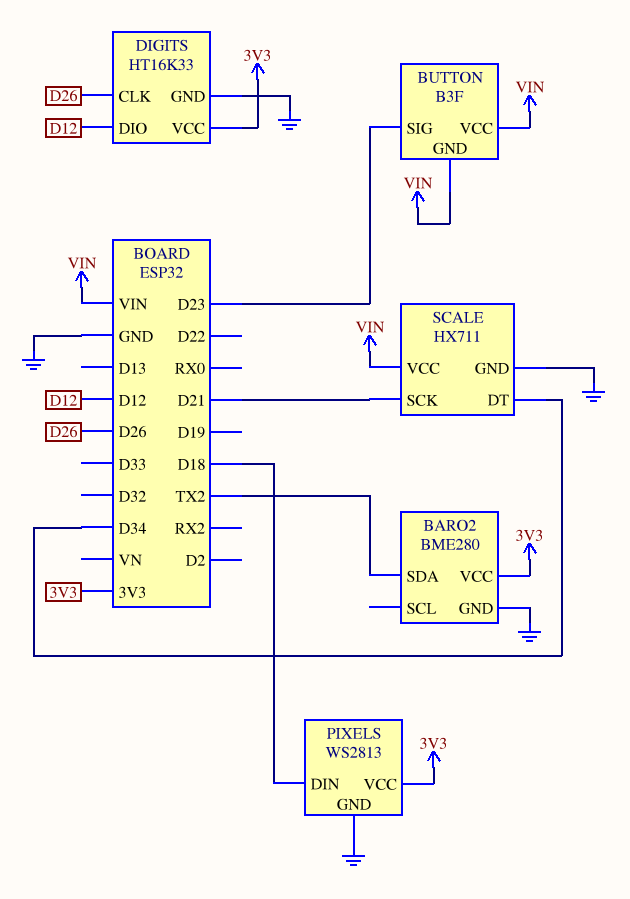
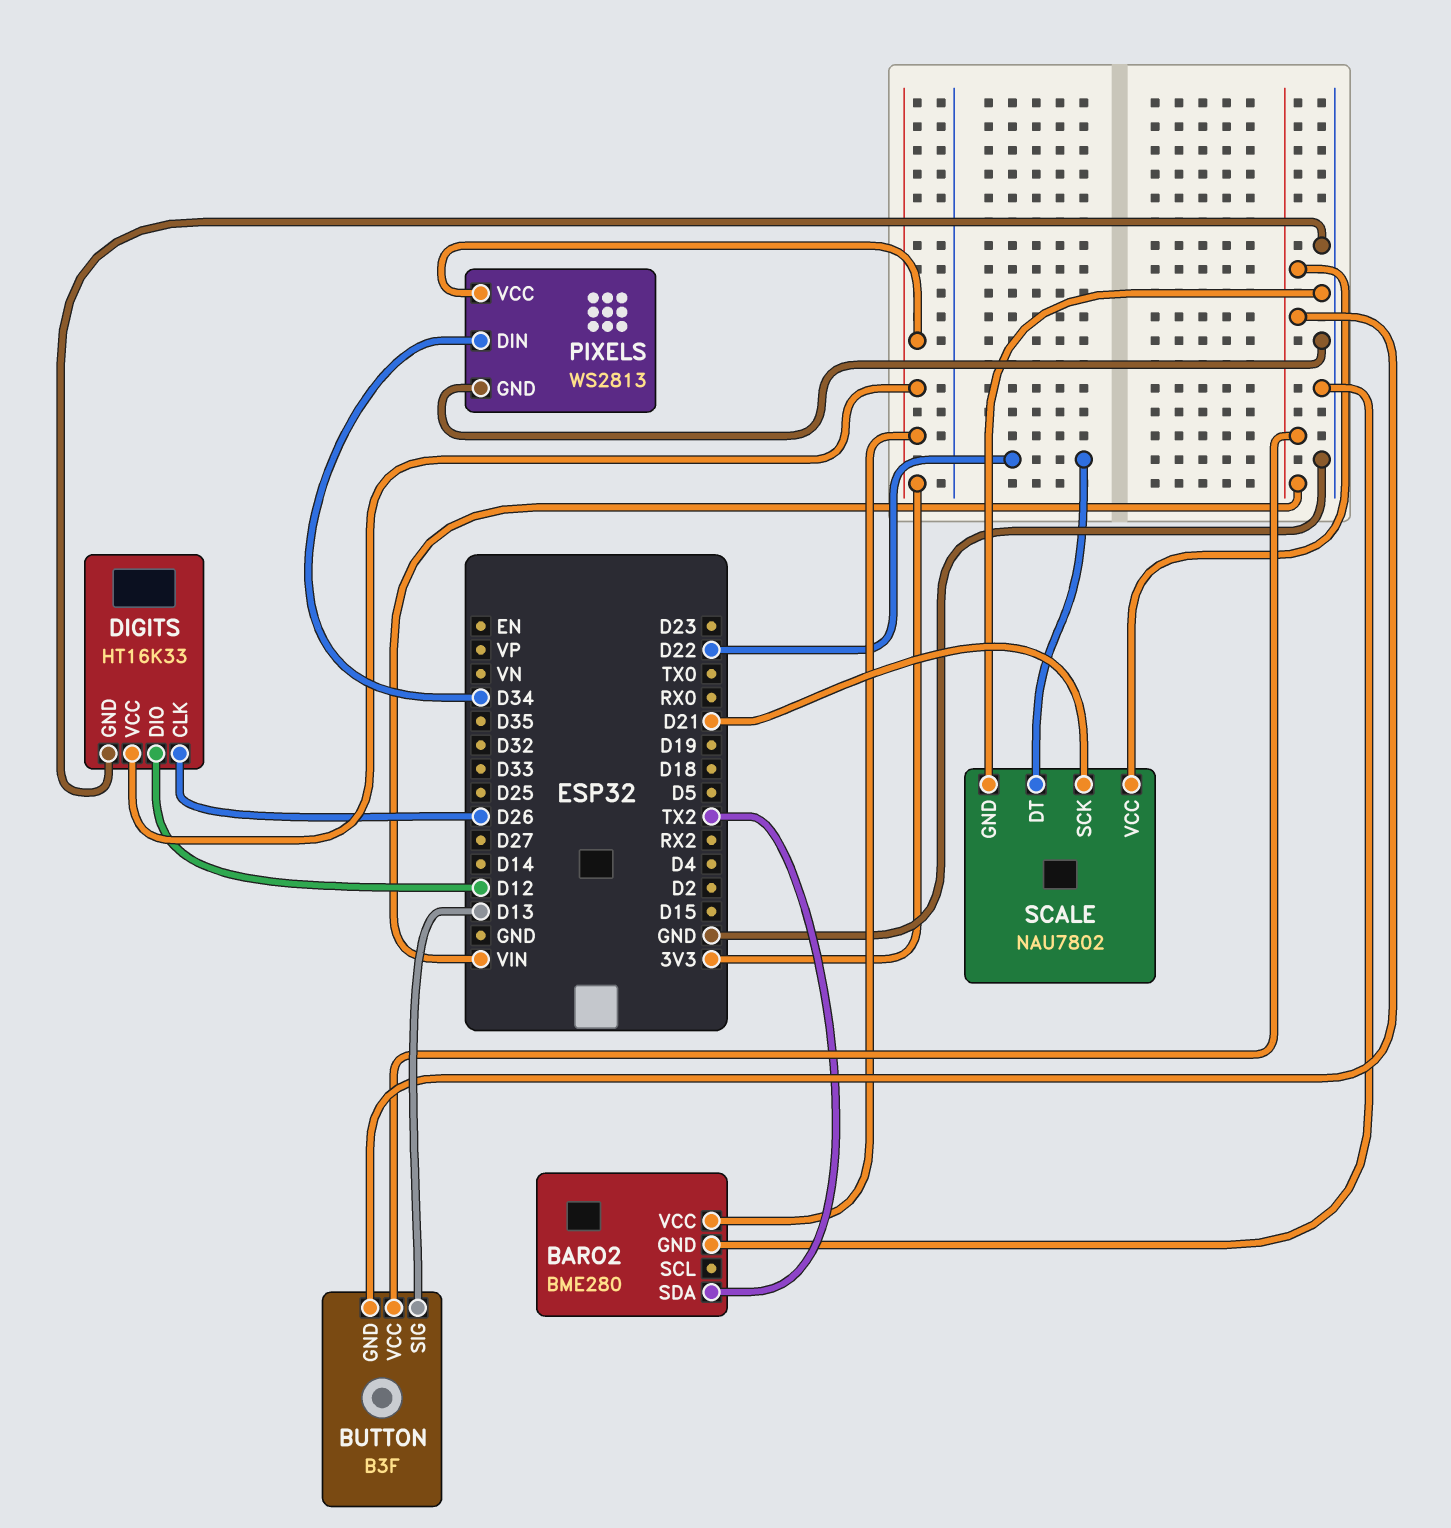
BUTTON pin SIG: D23 -> D13
PIXELS pin DIN: D18 -> D34
SCALE: HX711 -> NAU7802
SCALE pin DT: D34 -> D22

